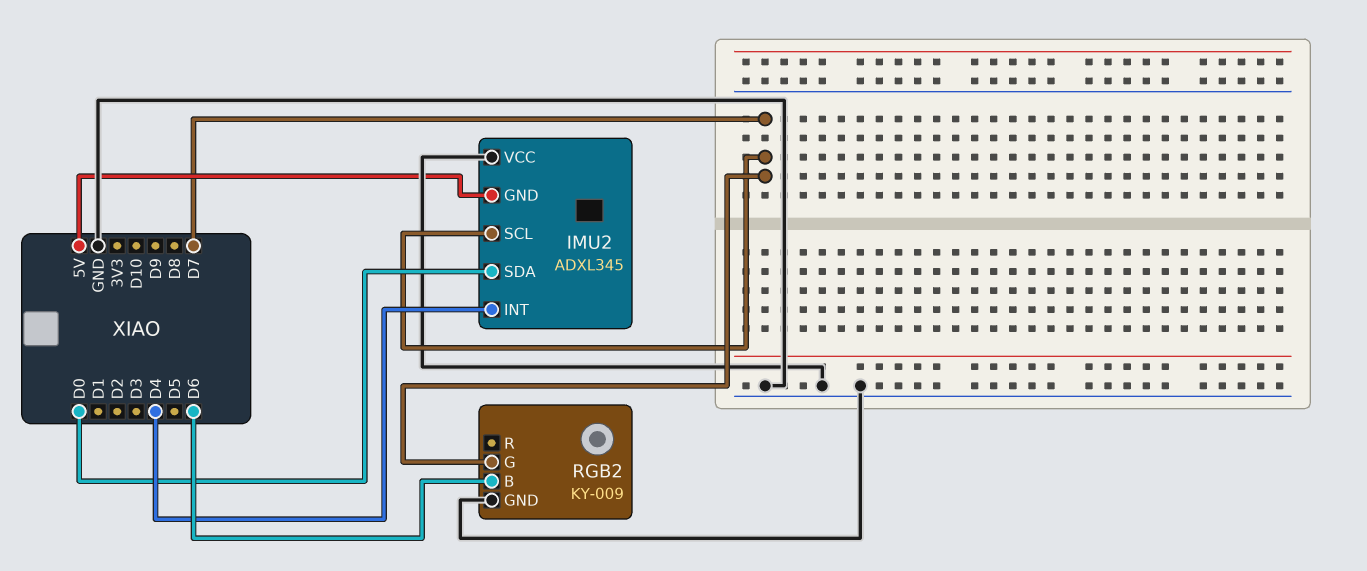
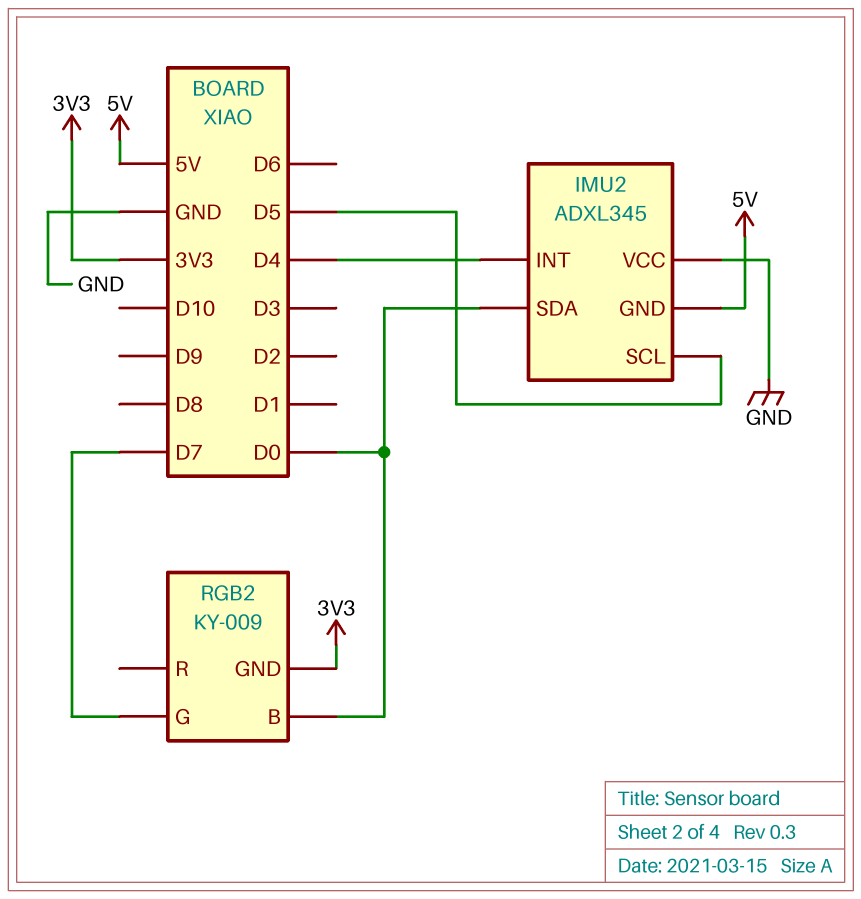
IMU2 pin SCL: D7 -> D5
RGB2 pin B: D6 -> D0
RGB2 pin GND: GND -> 3V3

